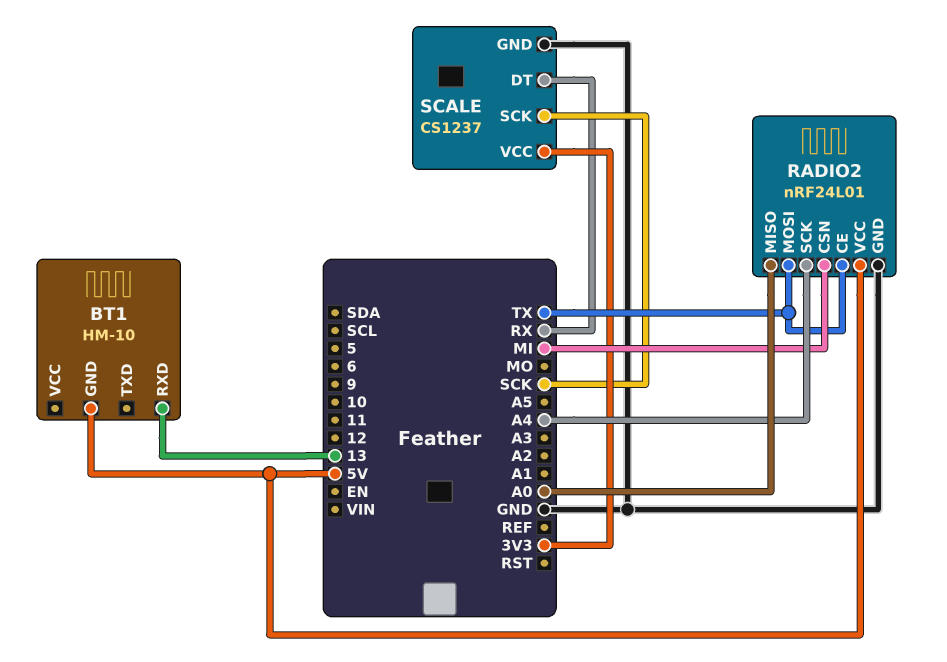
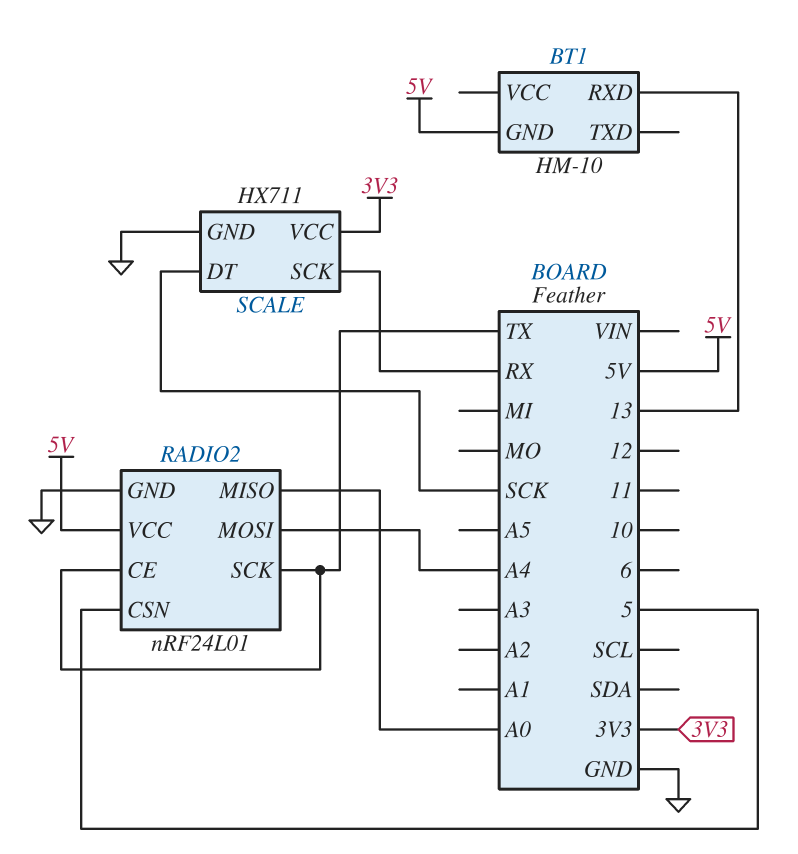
RADIO2 pin CSN: MI -> 5
RADIO2 pin MOSI: TX -> A4
RADIO2 pin SCK: A4 -> TX
SCALE: CS1237 -> HX711
SCALE pin DT: RX -> SCK
SCALE pin SCK: SCK -> RX

